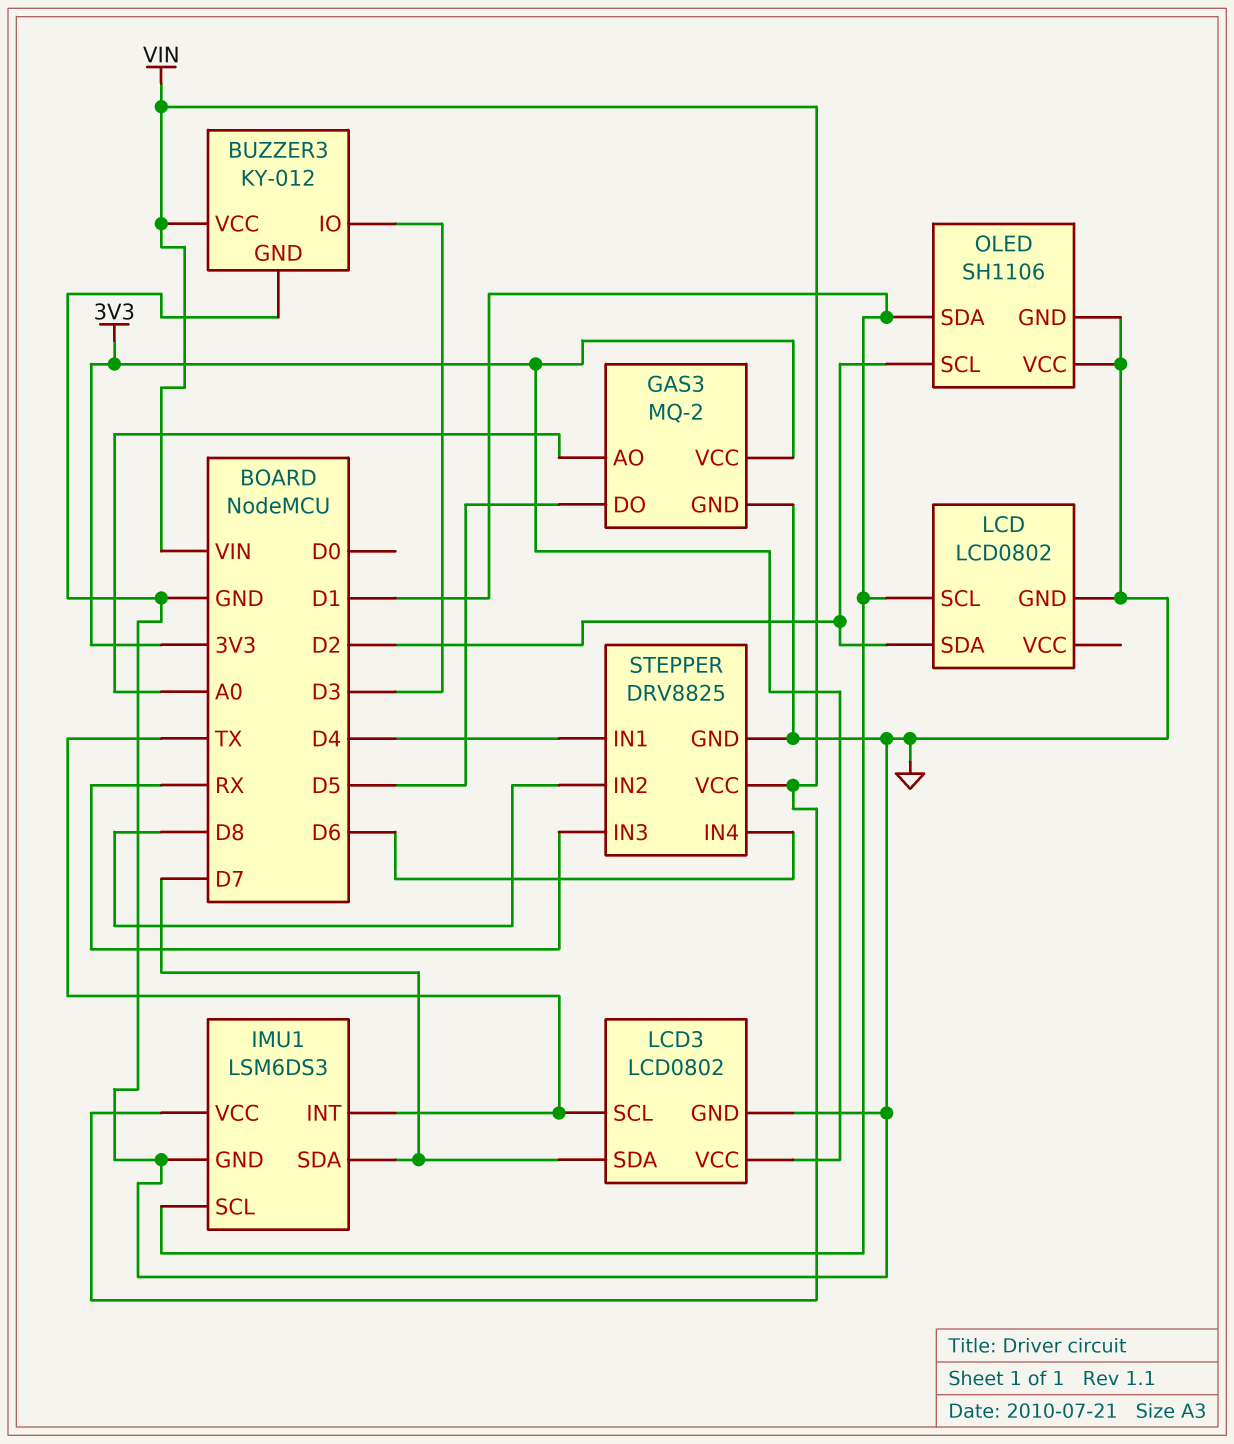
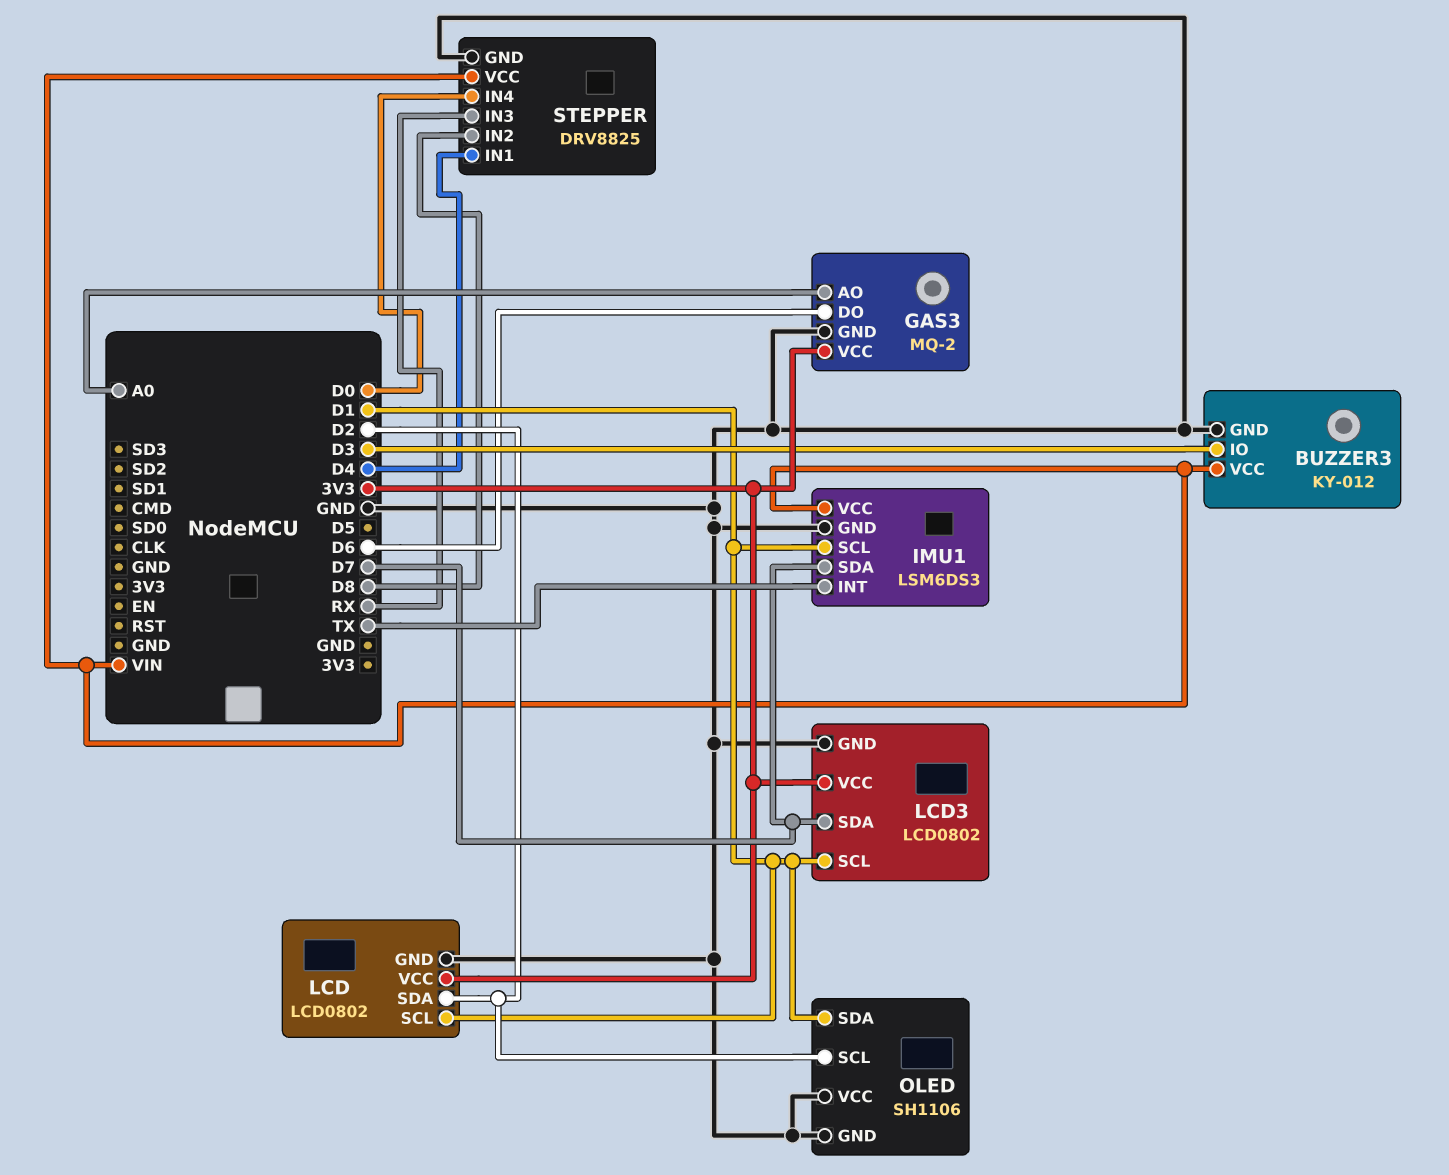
GAS3 pin DO: D5 -> D6
LCD pin VCC: none -> 3V3
LCD3 pin SCL: TX -> D1
STEPPER pin IN4: D6 -> D0

